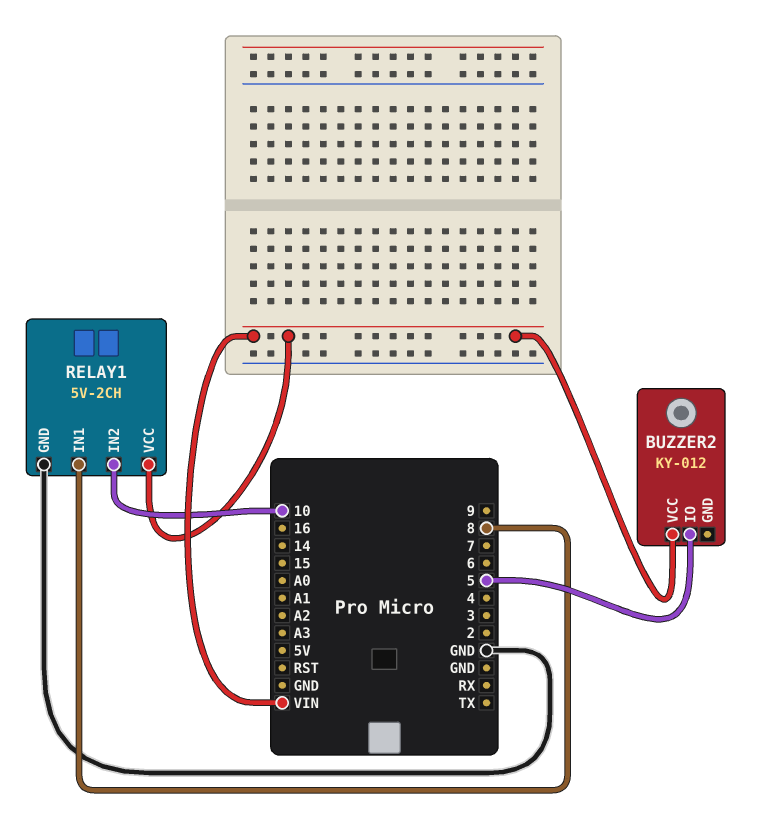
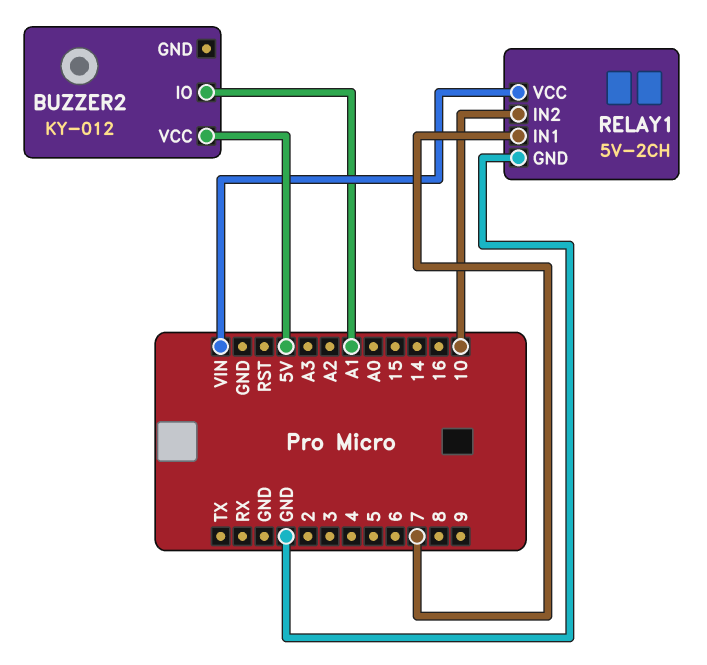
BUZZER2 pin IO: 5 -> A1
BUZZER2 pin VCC: VIN -> 5V
RELAY1 pin IN1: 8 -> 7

